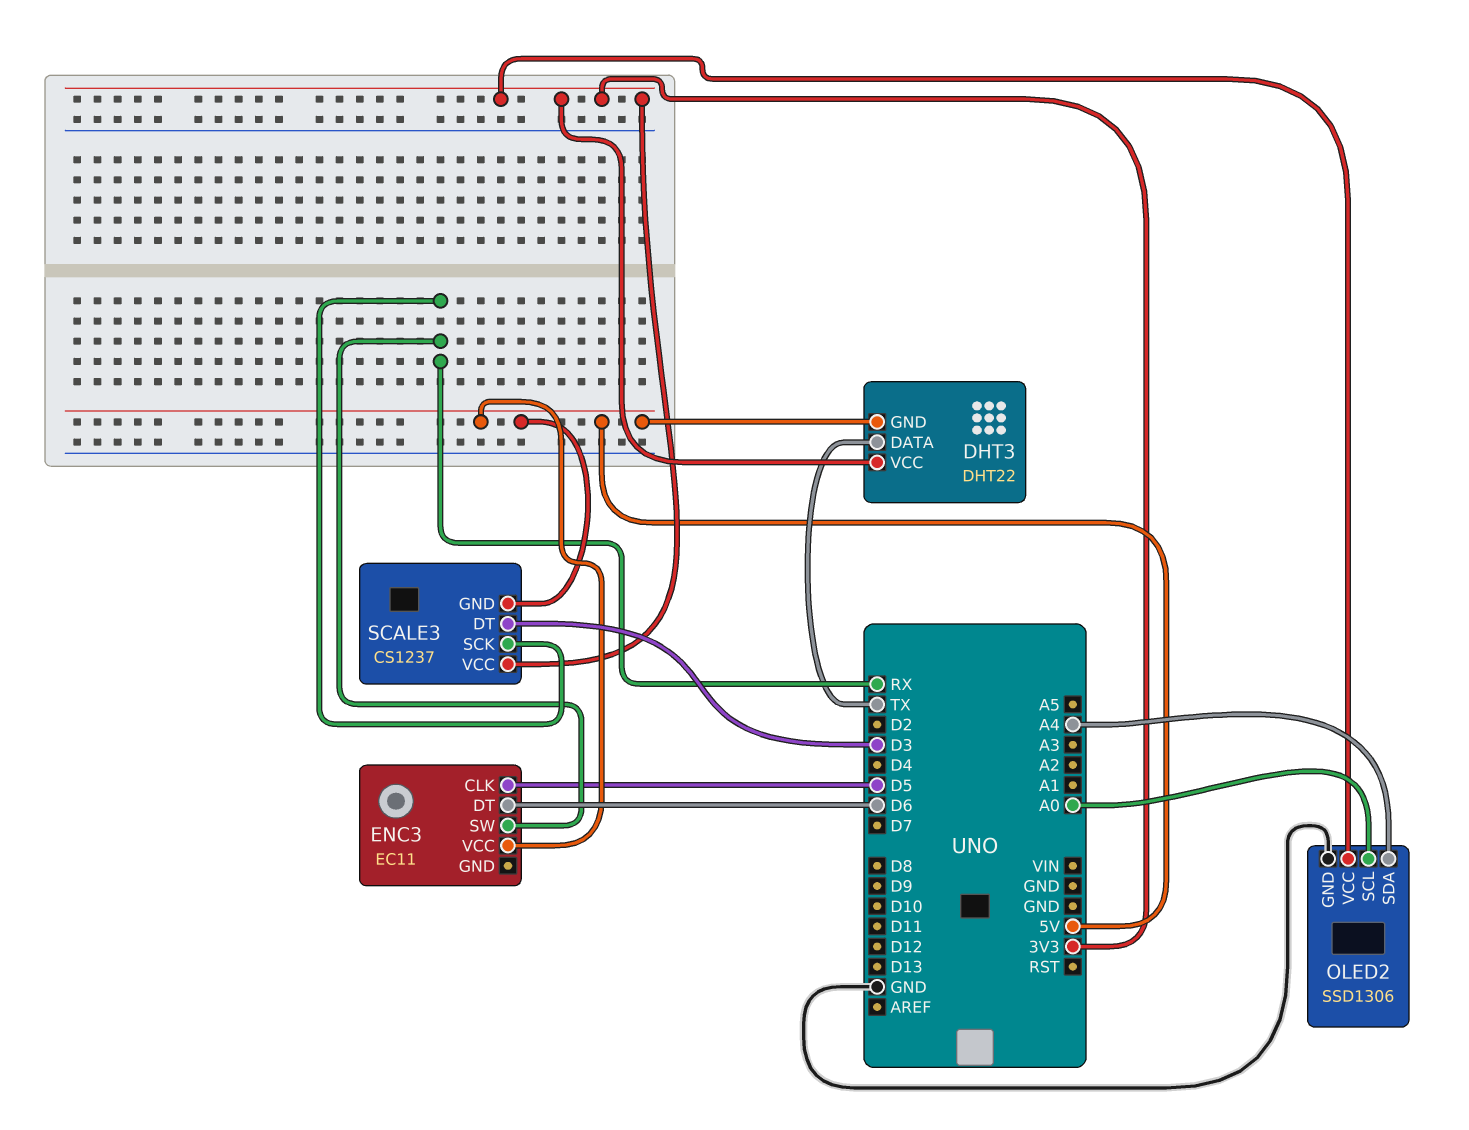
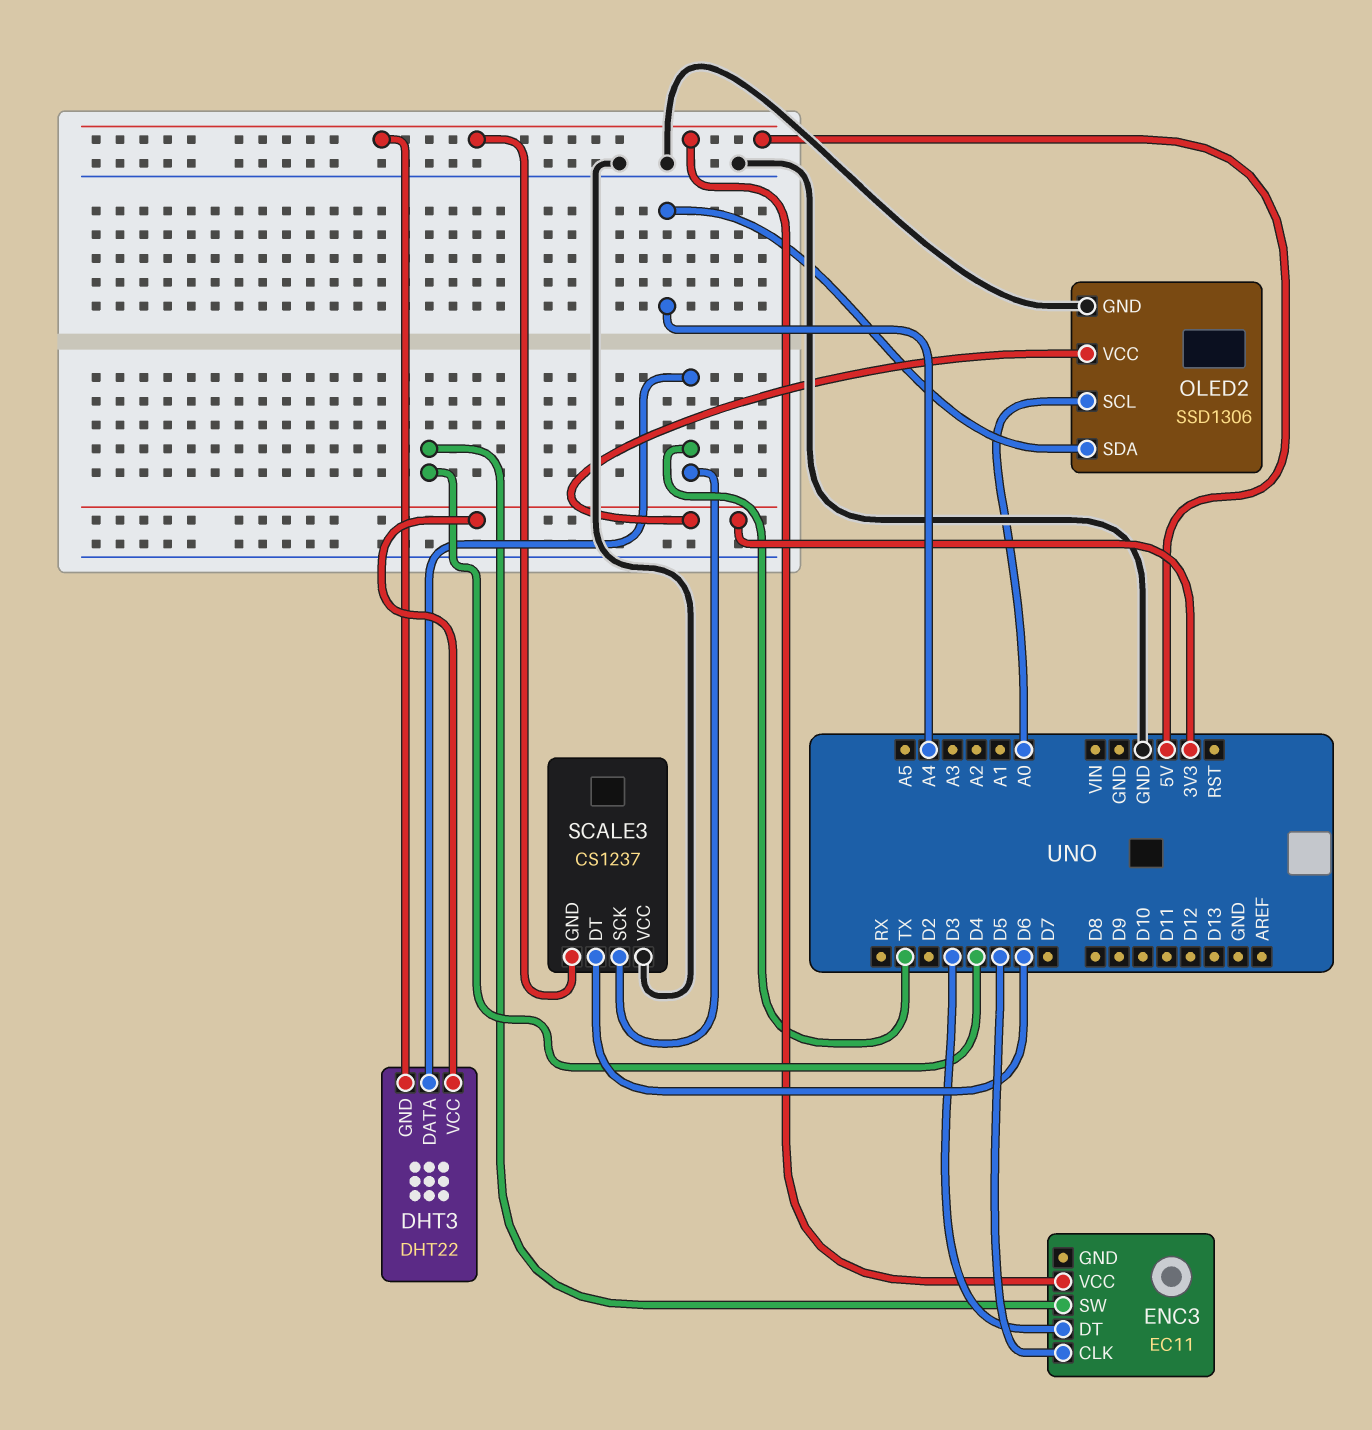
ENC3 pin DT: D6 -> D3
ENC3 pin SW: RX -> D4
SCALE3 pin DT: D3 -> D6
SCALE3 pin SCK: RX -> TX
SCALE3 pin VCC: 3V3 -> GND

